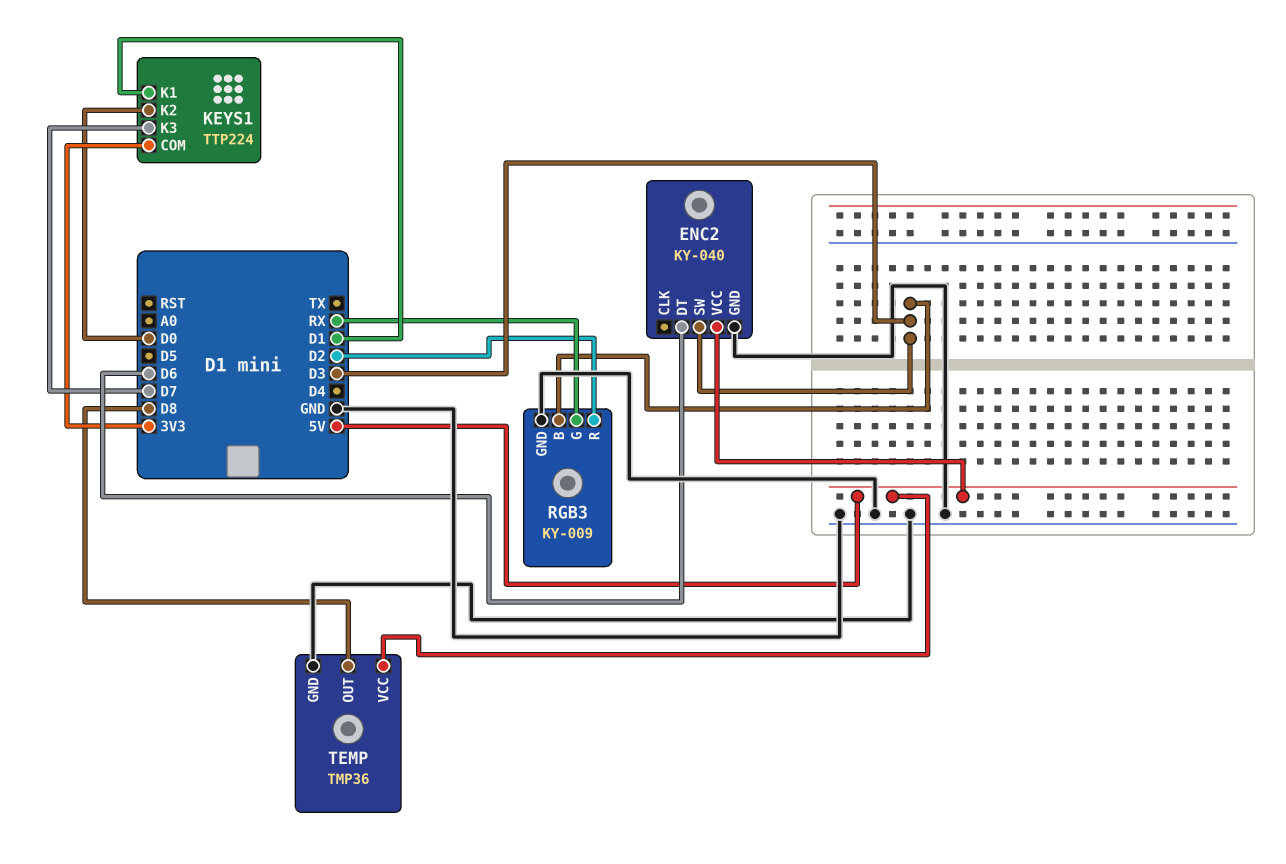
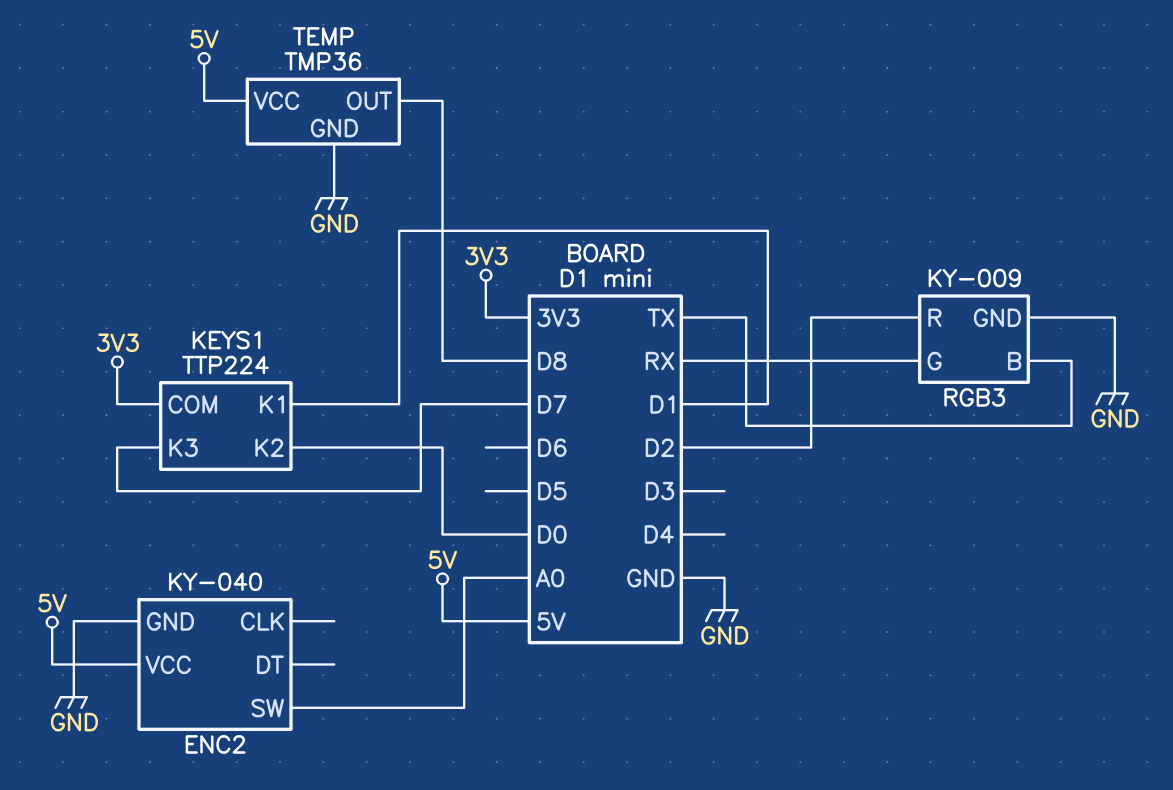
ENC2 pin DT: D6 -> none
ENC2 pin SW: D3 -> A0
RGB3 pin B: D3 -> TX

